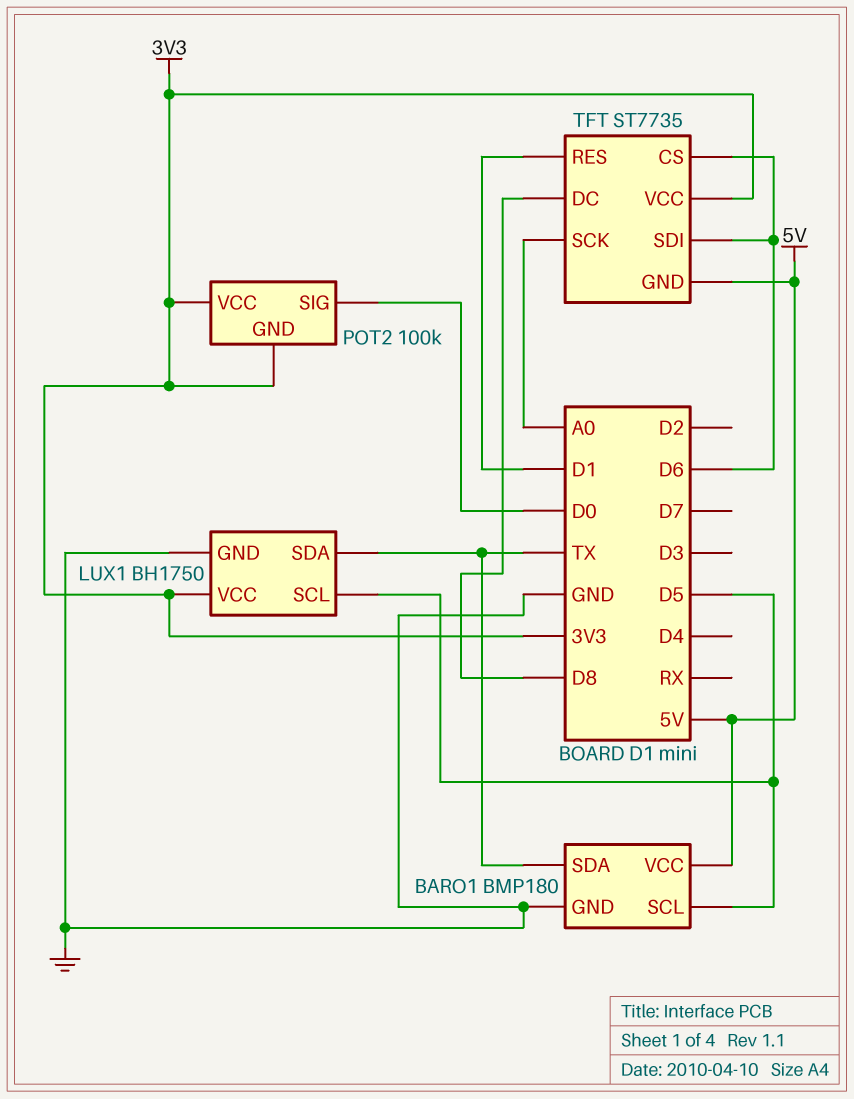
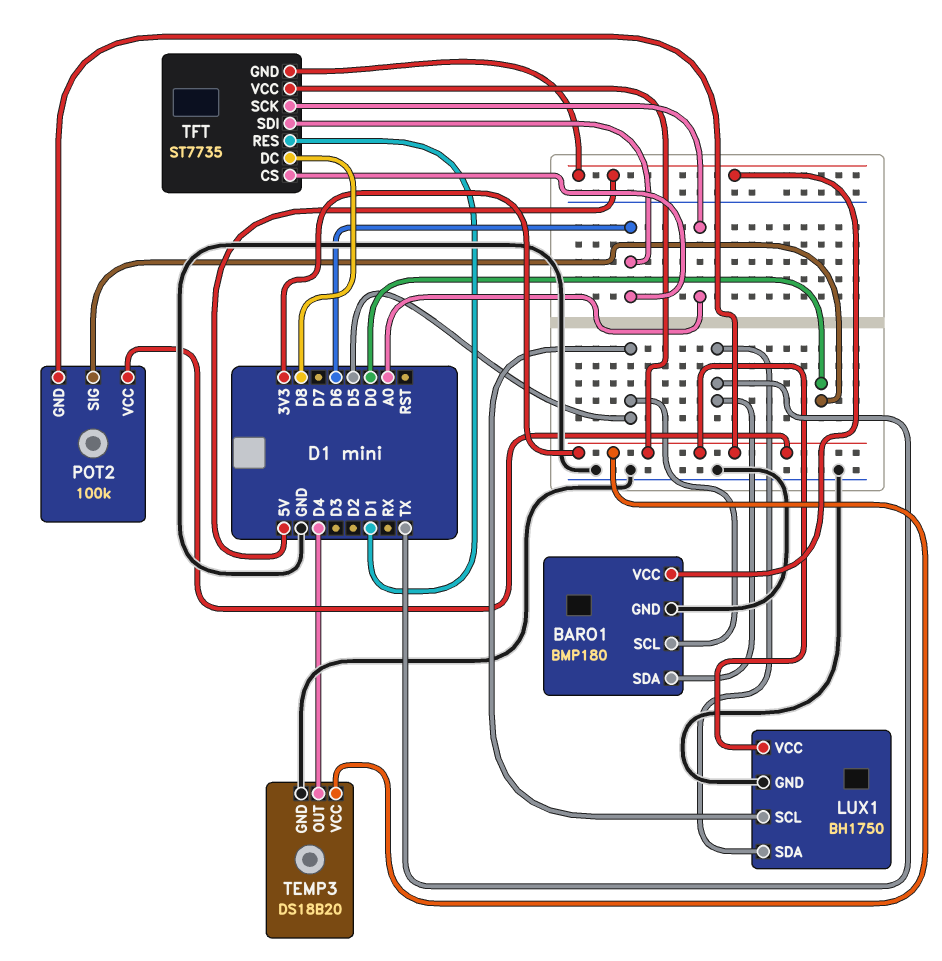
TEMP3: none -> DS18B20
TEMP3 pin GND: none -> GND
TEMP3 pin OUT: none -> D4
TEMP3 pin VCC: none -> 3V3

